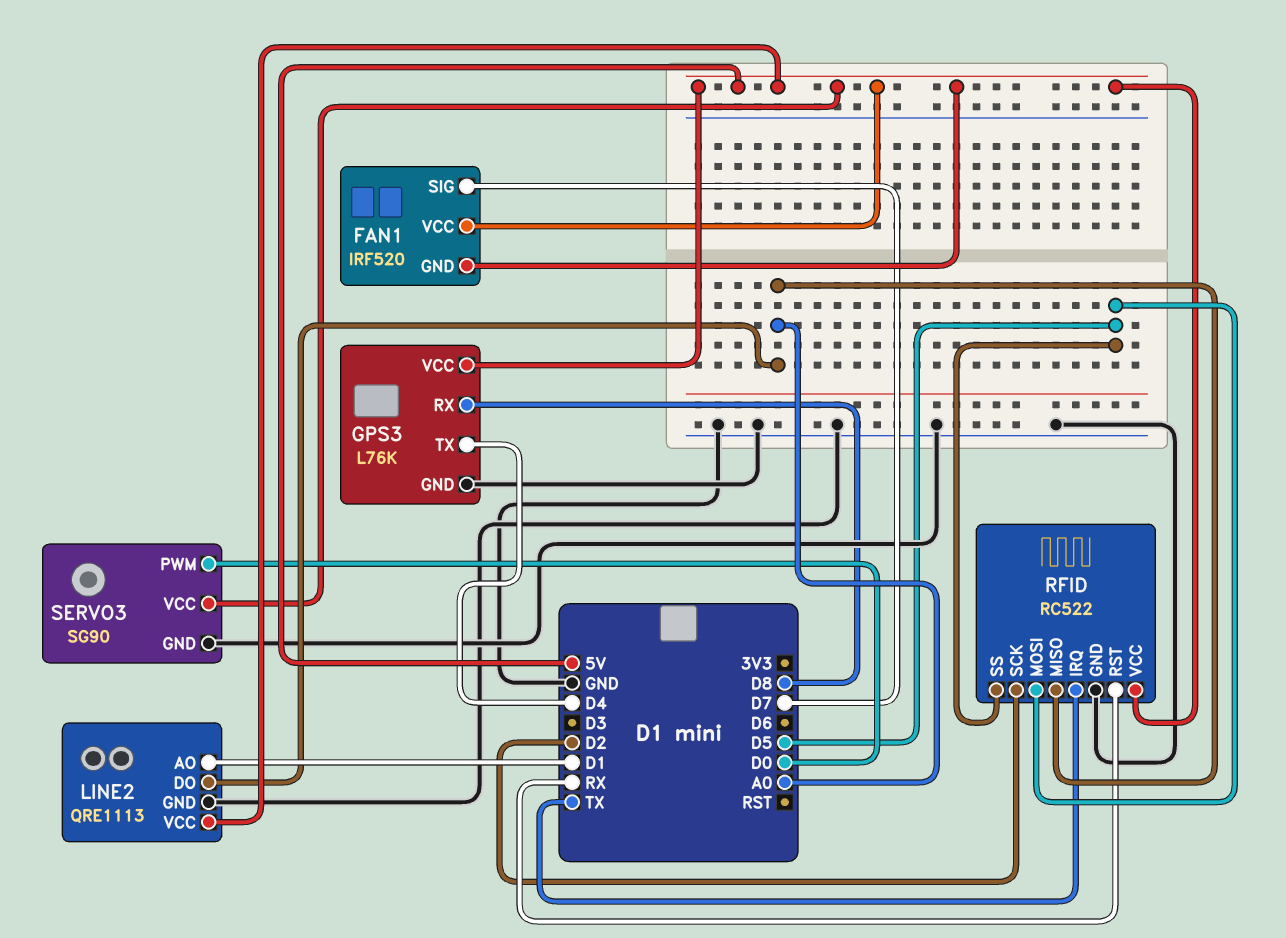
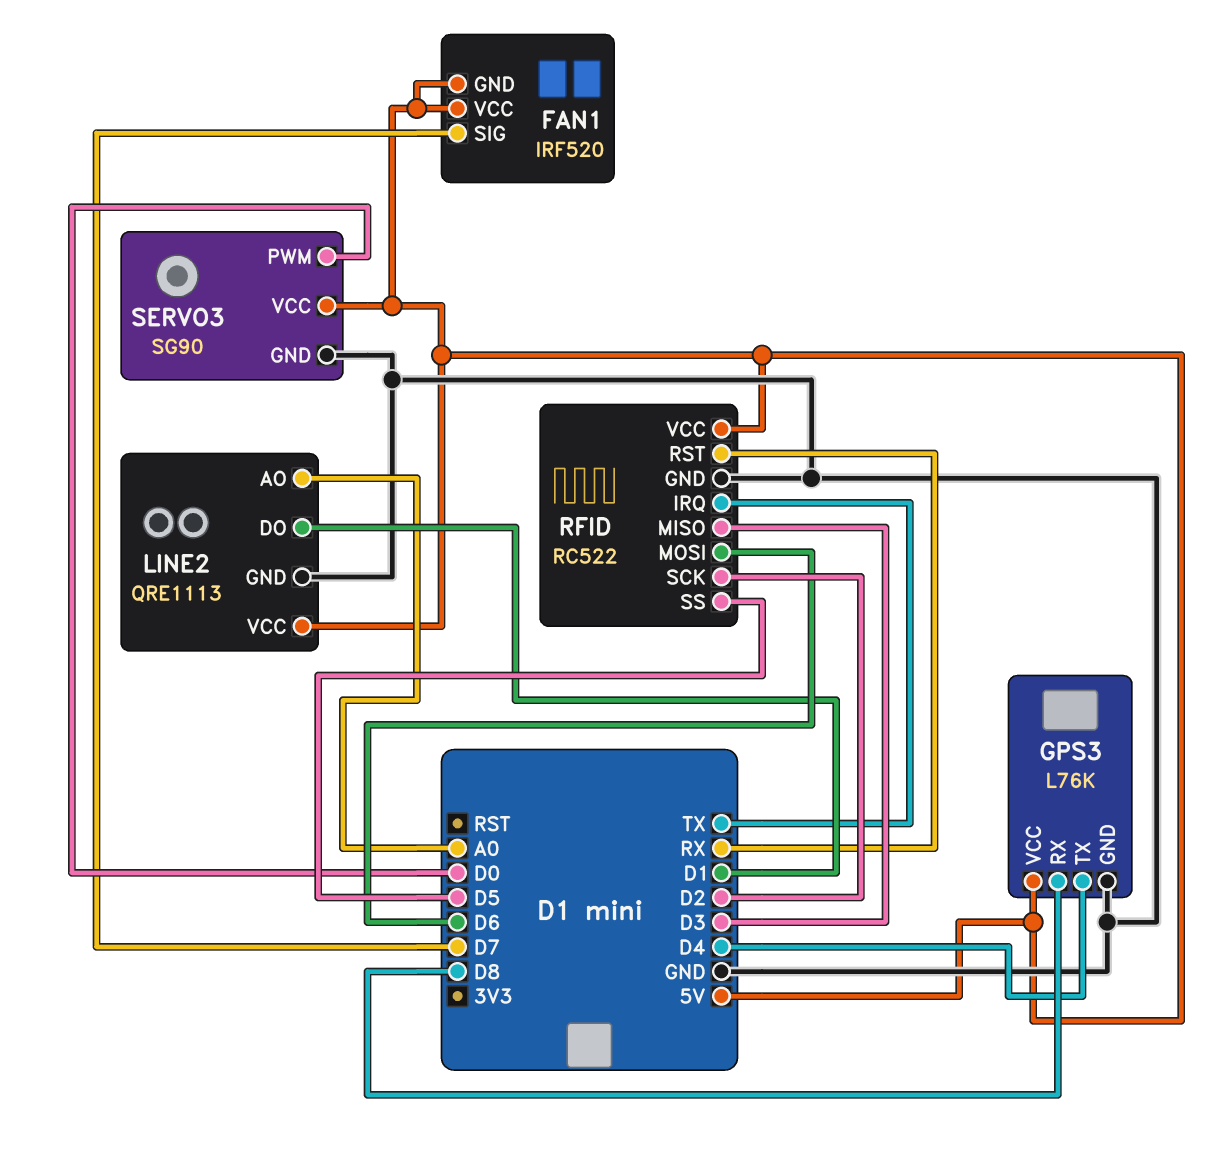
LINE2 pin AO: D1 -> A0
LINE2 pin DO: A0 -> D1
RFID pin MISO: A0 -> D3
RFID pin MOSI: D5 -> D6

